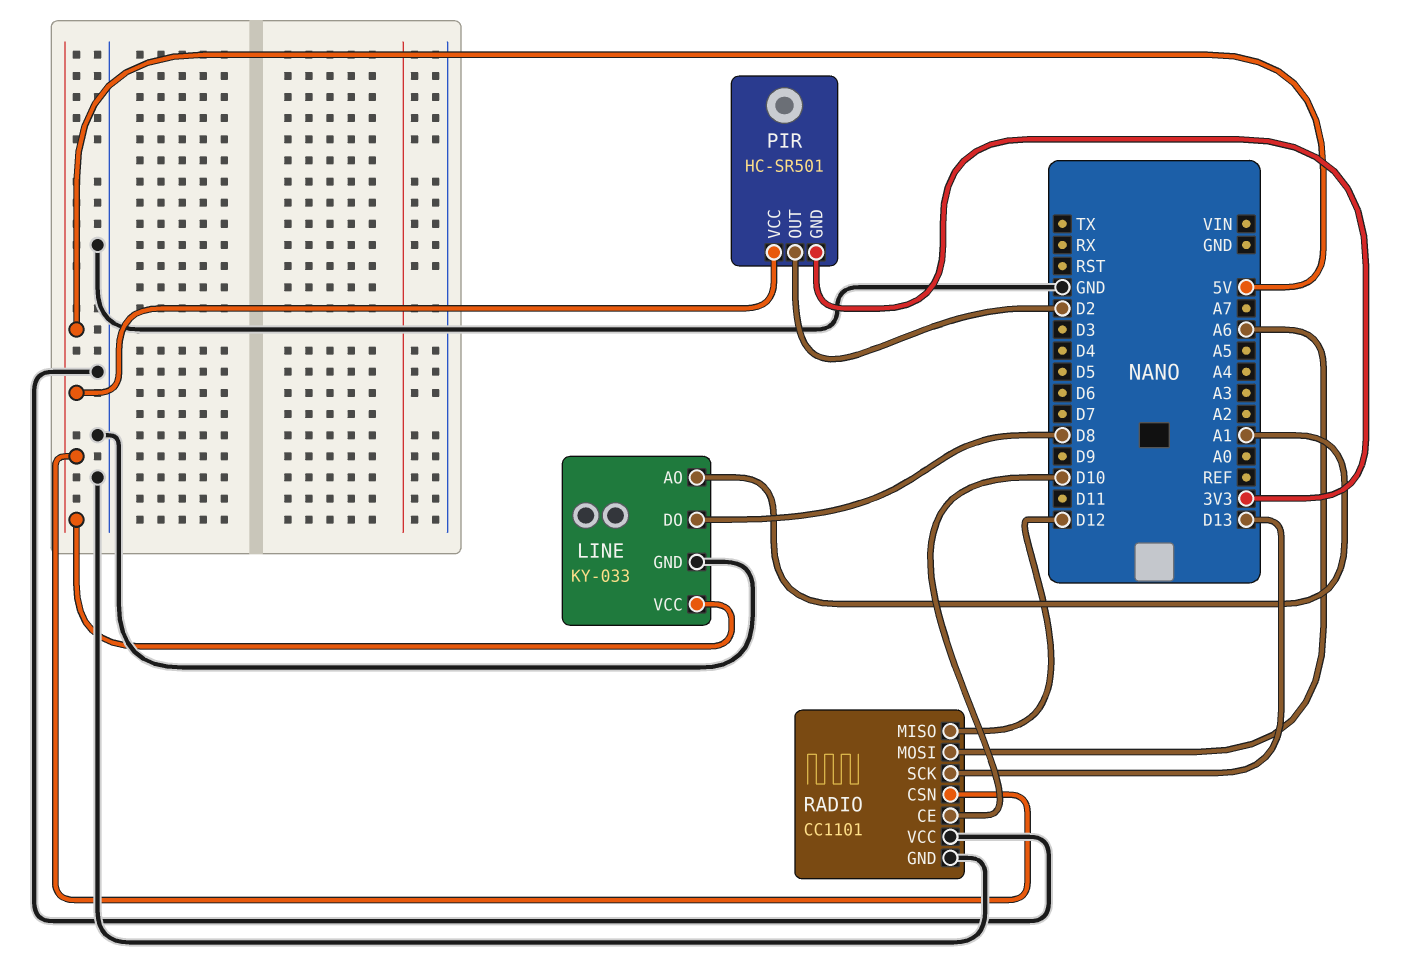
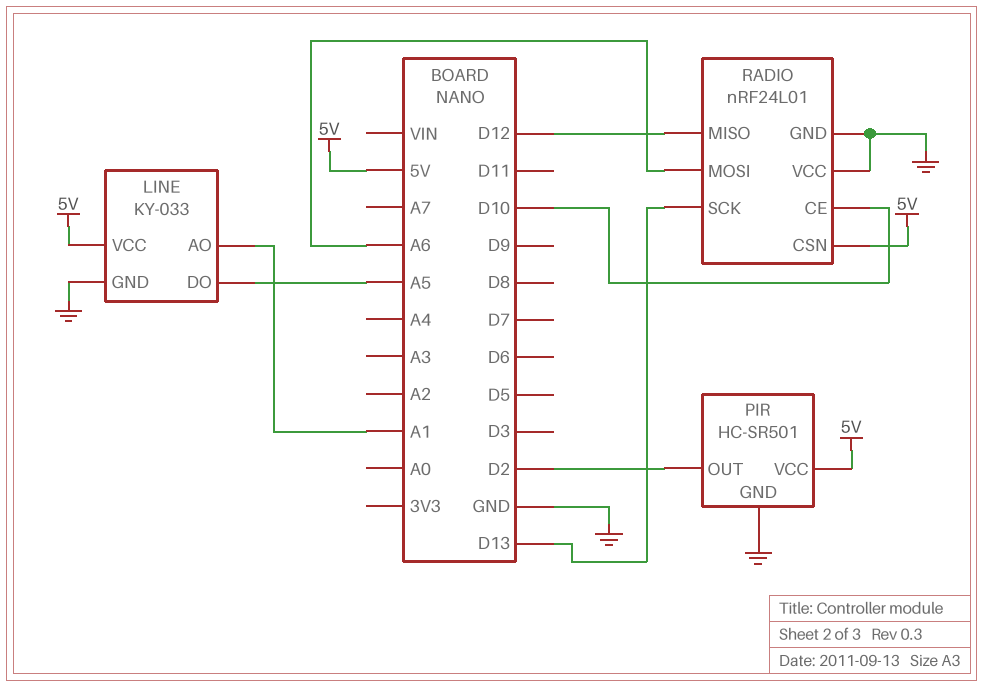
LINE pin DO: D8 -> A5
PIR pin GND: 3V3 -> GND
RADIO: CC1101 -> nRF24L01

